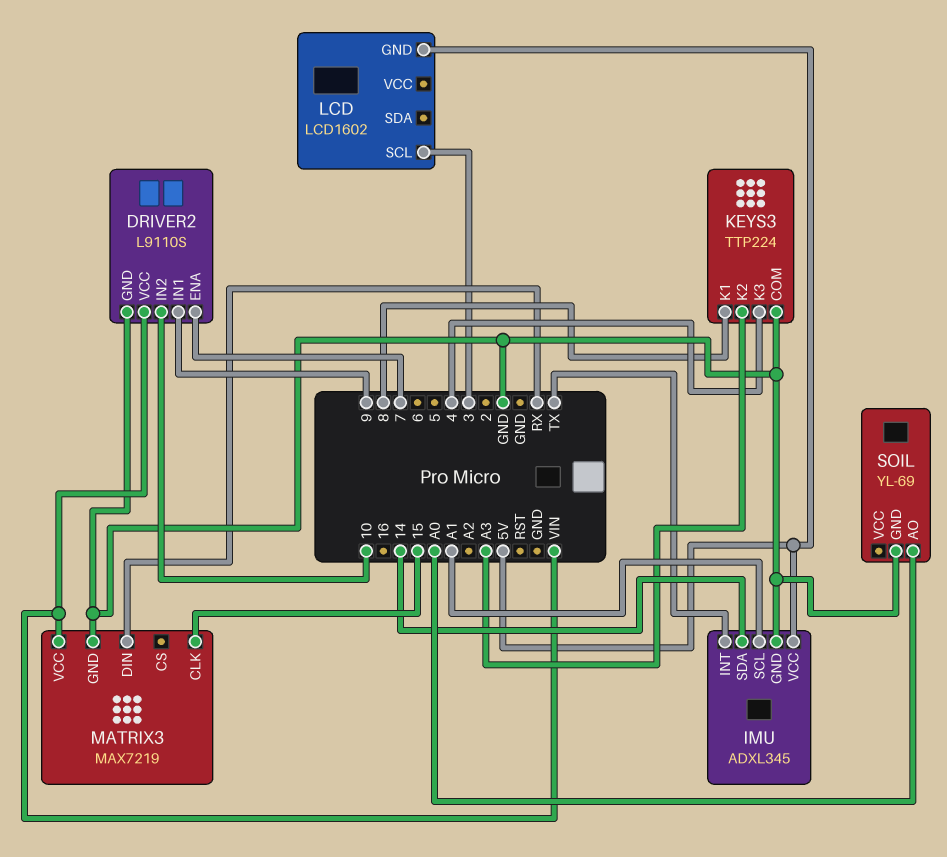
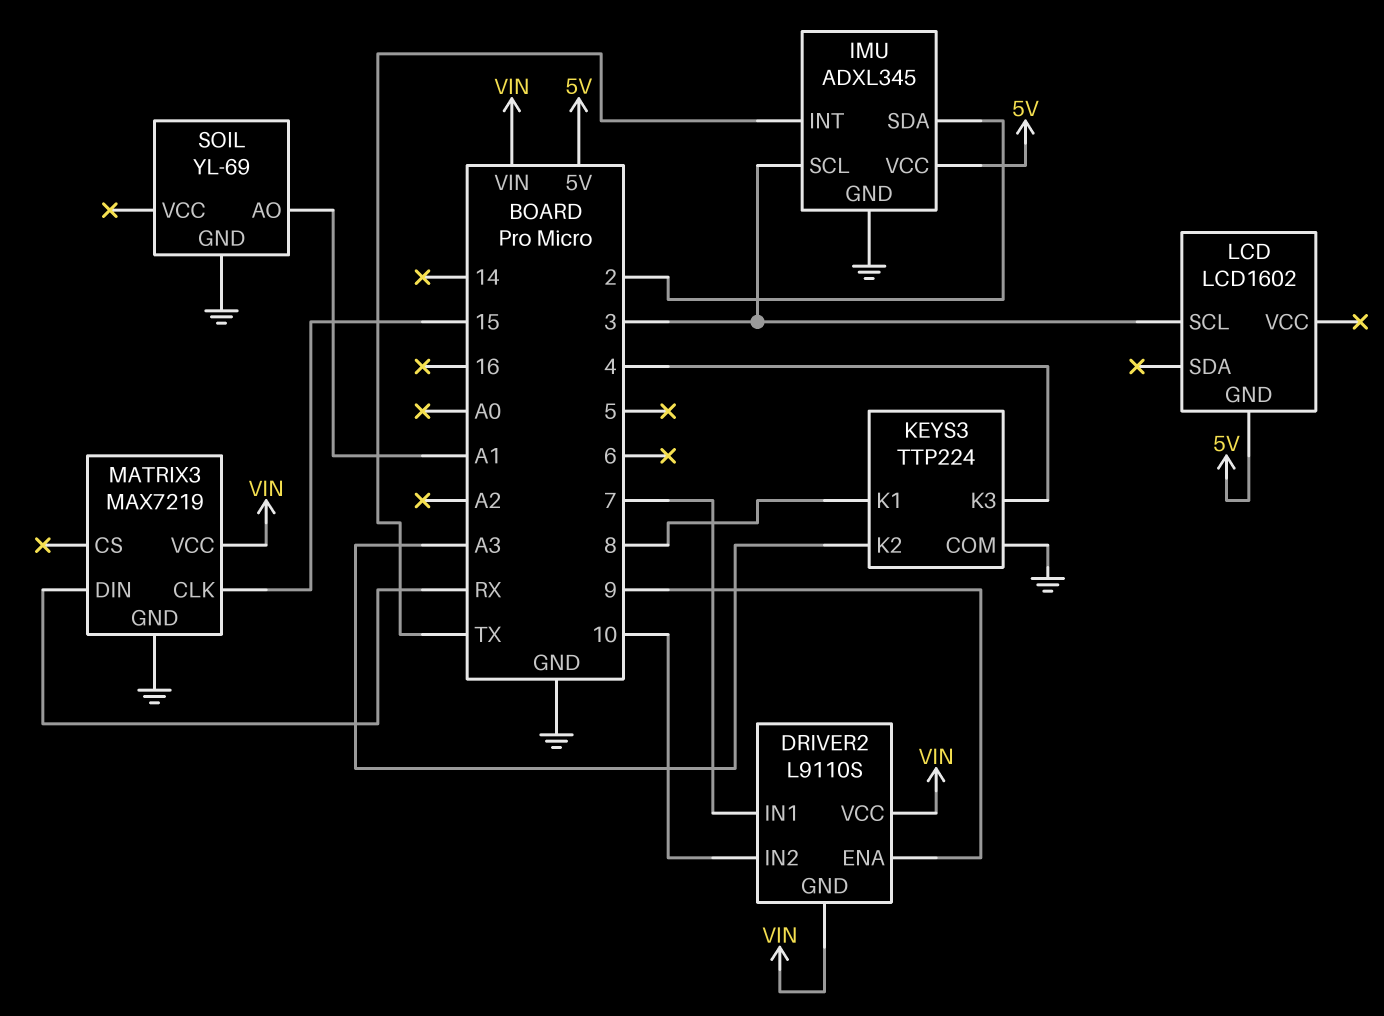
DRIVER2 pin ENA: 7 -> 9
DRIVER2 pin GND: GND -> VIN
DRIVER2 pin IN1: 9 -> 7
IMU pin SCL: A1 -> 3
IMU pin SDA: 14 -> 2
SOIL pin AO: A0 -> A1

